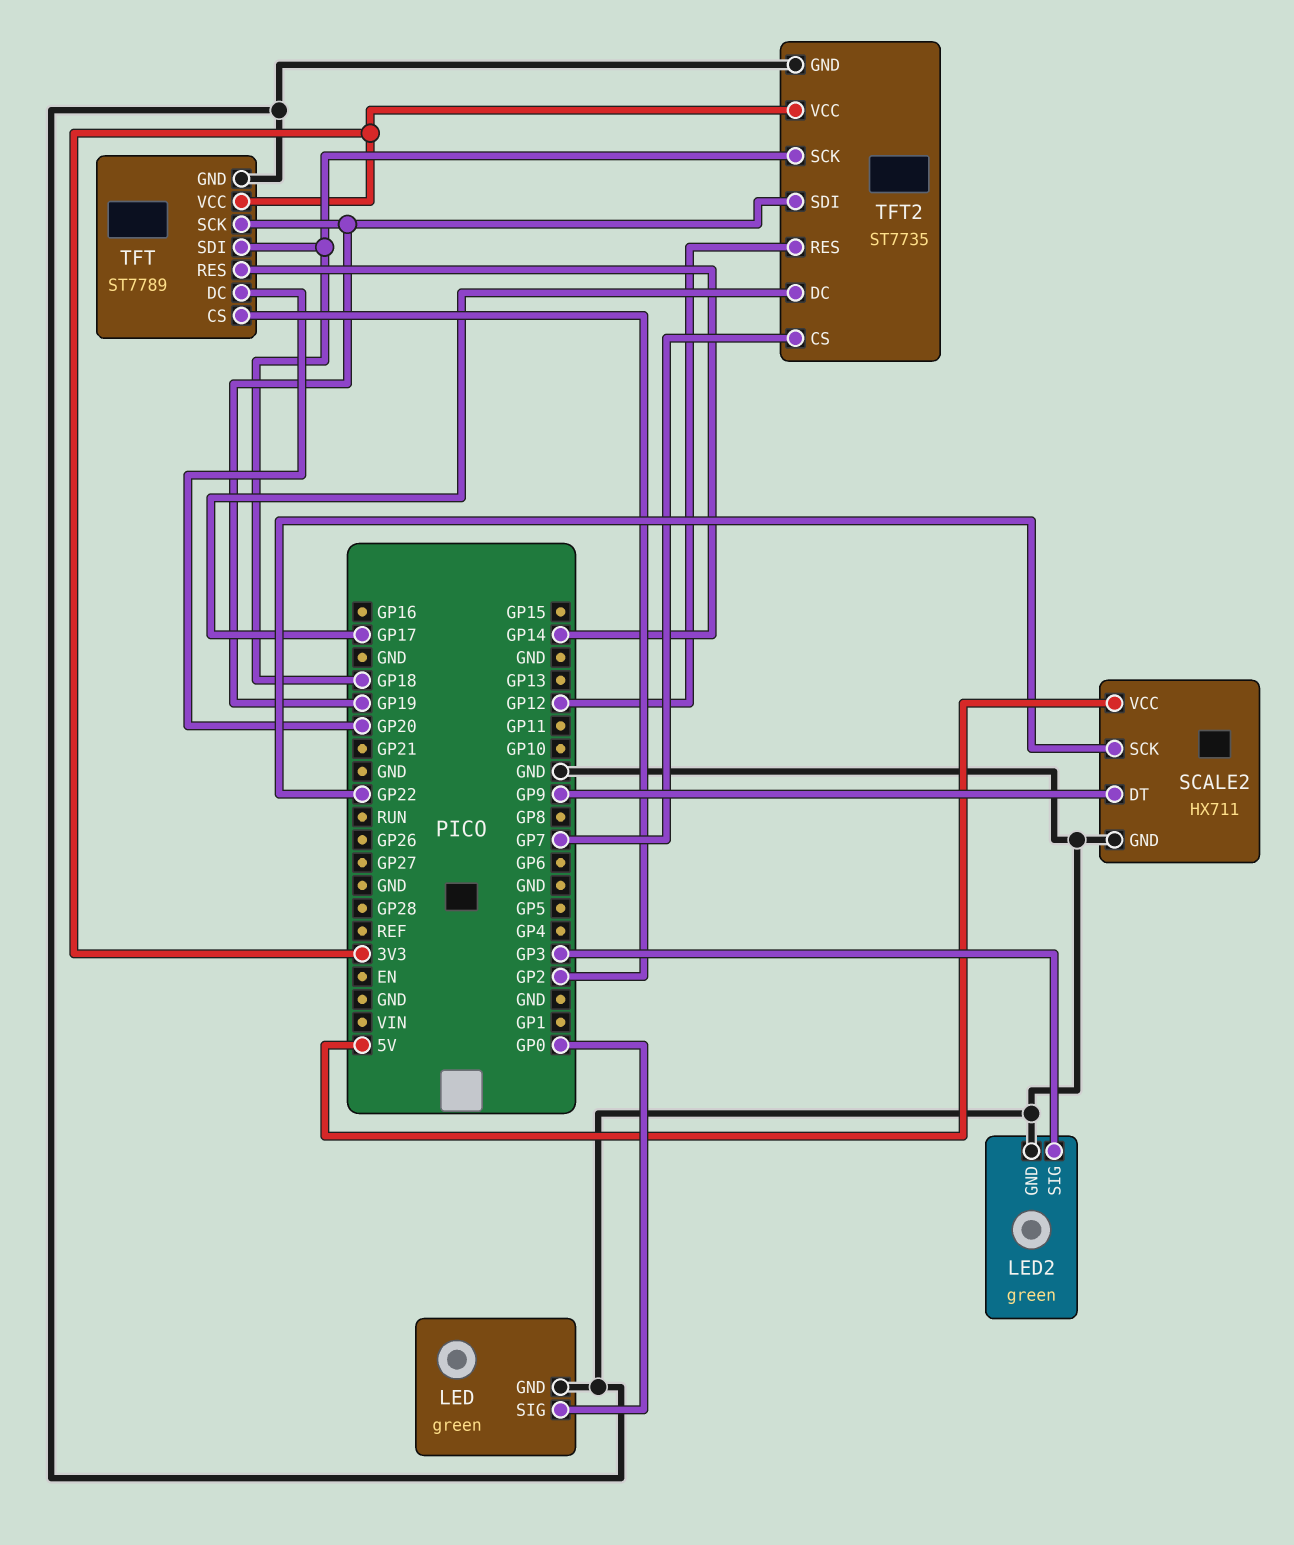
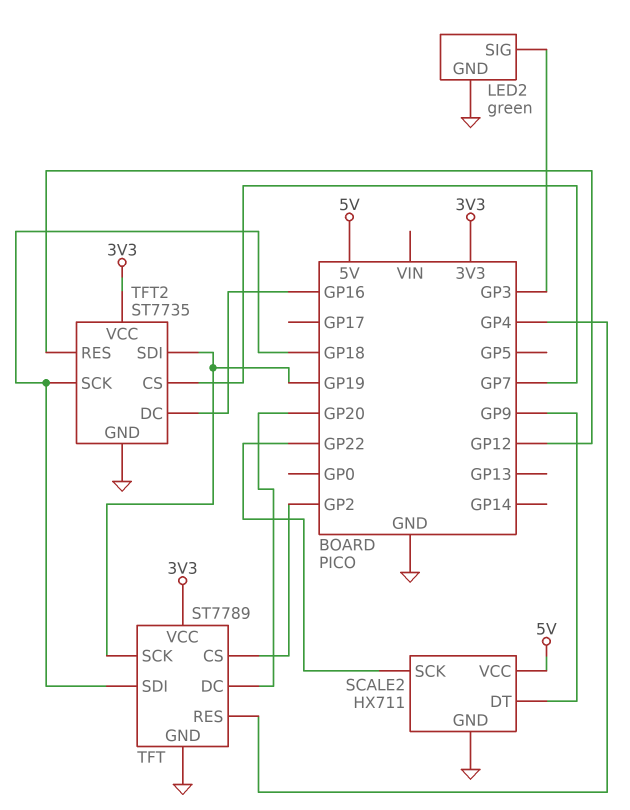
LED: green -> none
LED pin GND: GND -> none
LED pin SIG: GP0 -> none
TFT pin RES: GP14 -> GP4
TFT2 pin DC: GP17 -> GP16

